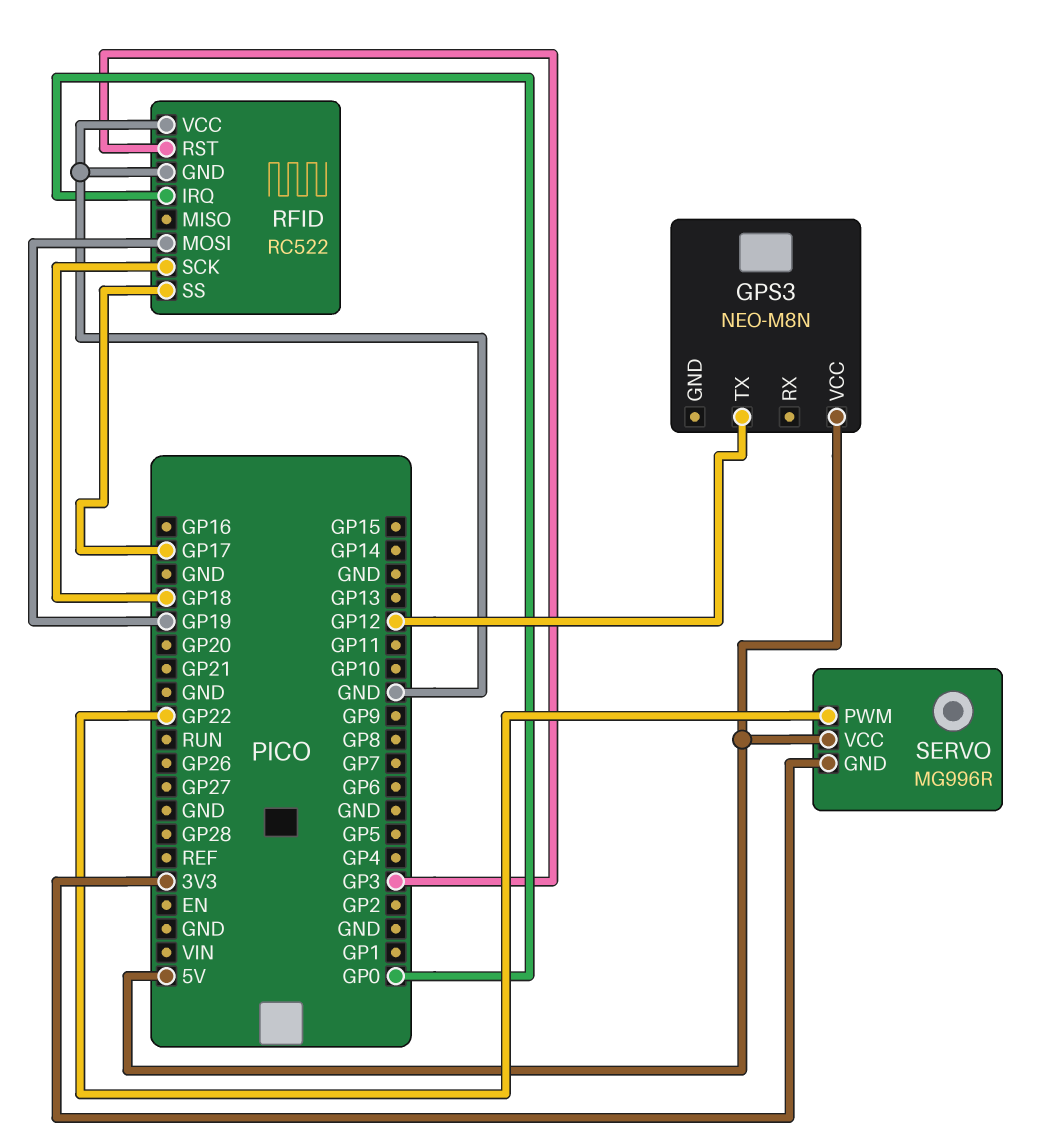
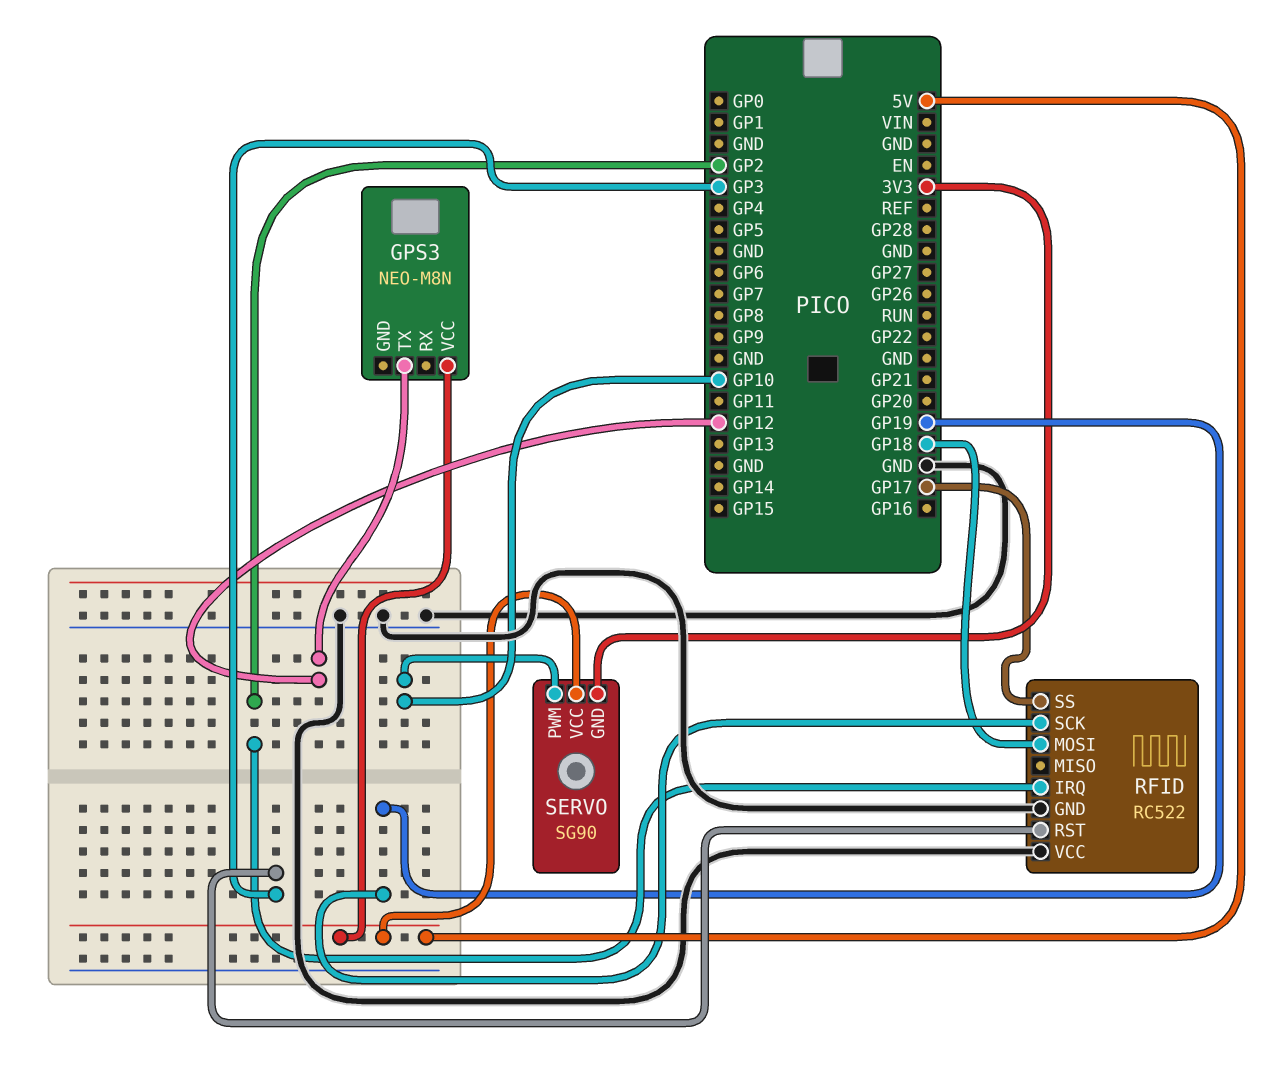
RFID pin IRQ: GP0 -> GP2
RFID pin MOSI: GP19 -> GP18
RFID pin SCK: GP18 -> GP19
SERVO: MG996R -> SG90
SERVO pin PWM: GP22 -> GP10

